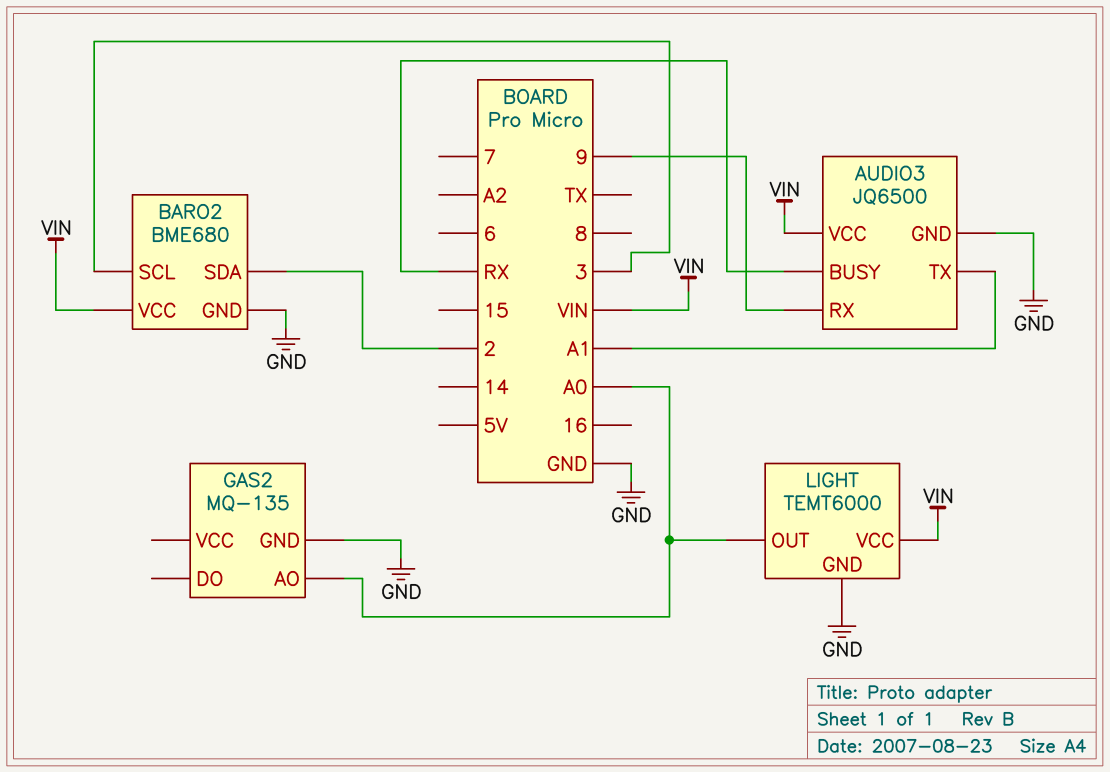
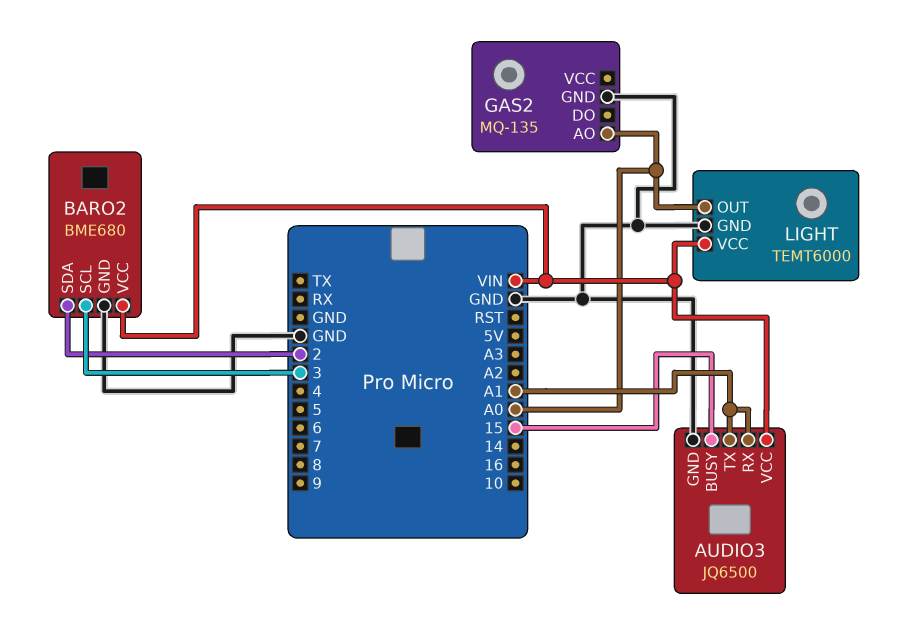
AUDIO3 pin BUSY: RX -> 15
AUDIO3 pin RX: 9 -> A1

